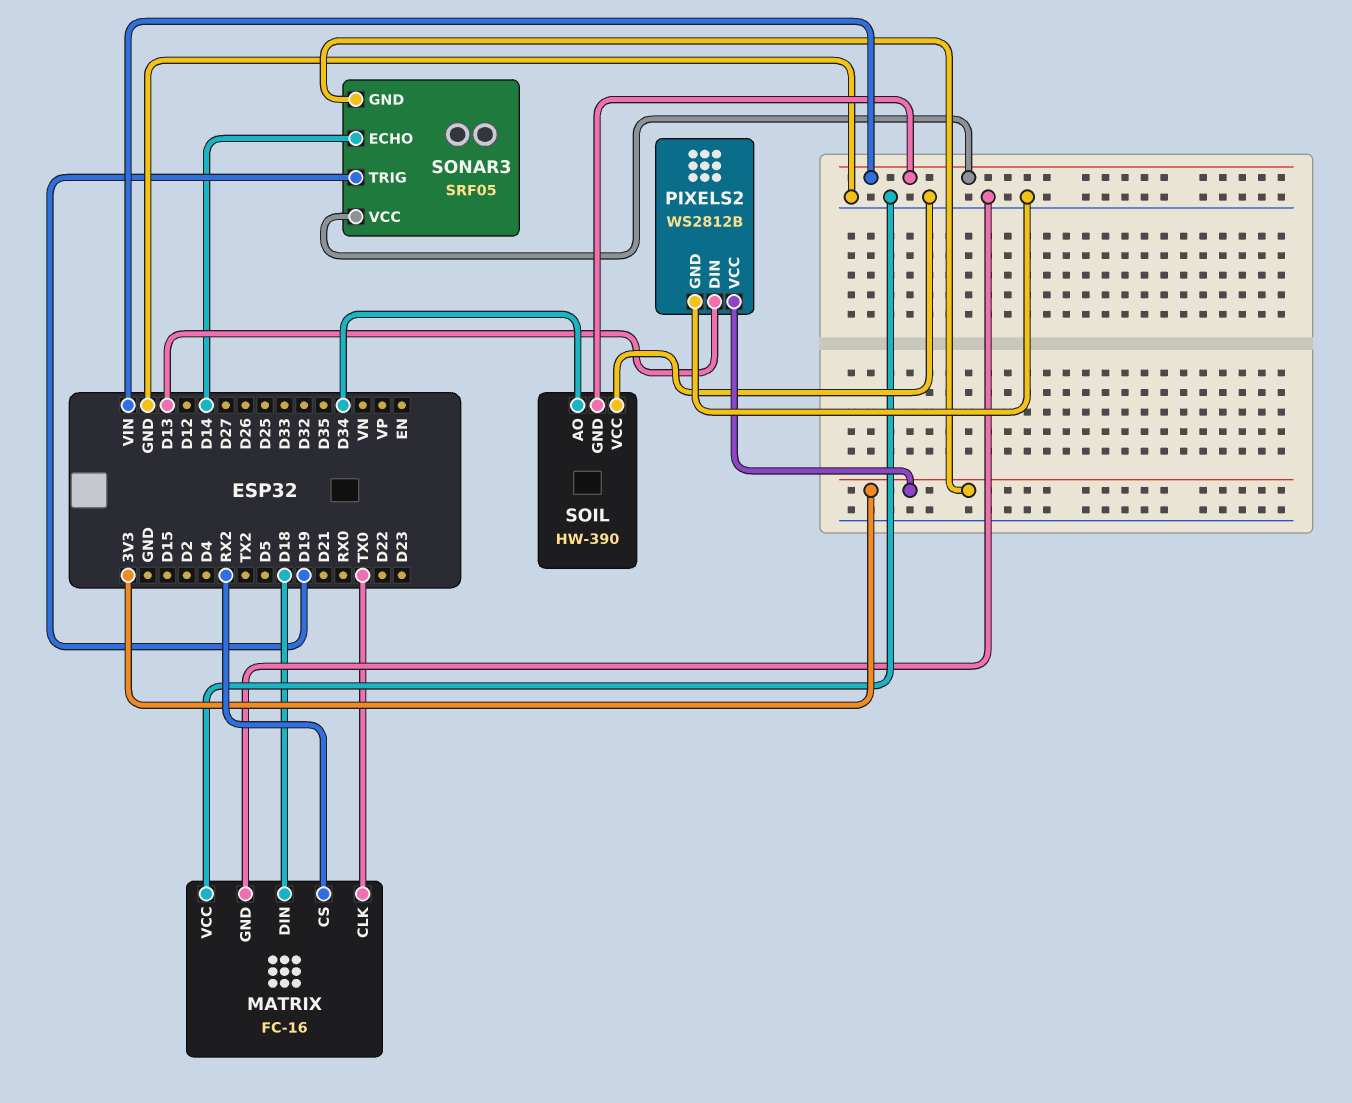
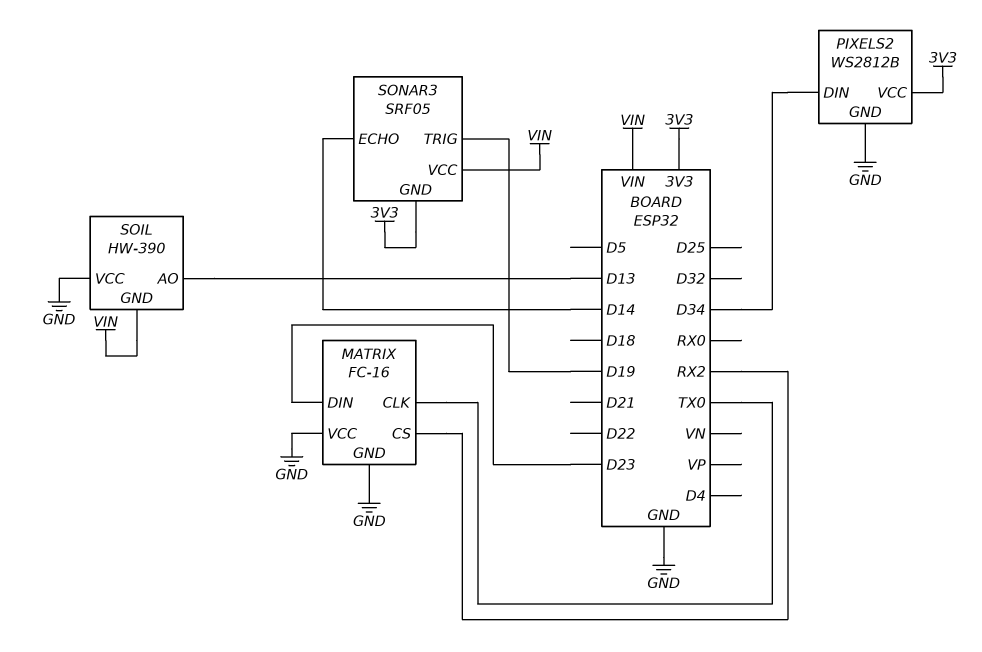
MATRIX pin DIN: D18 -> D23
PIXELS2 pin DIN: D13 -> D34
SOIL pin AO: D34 -> D13

